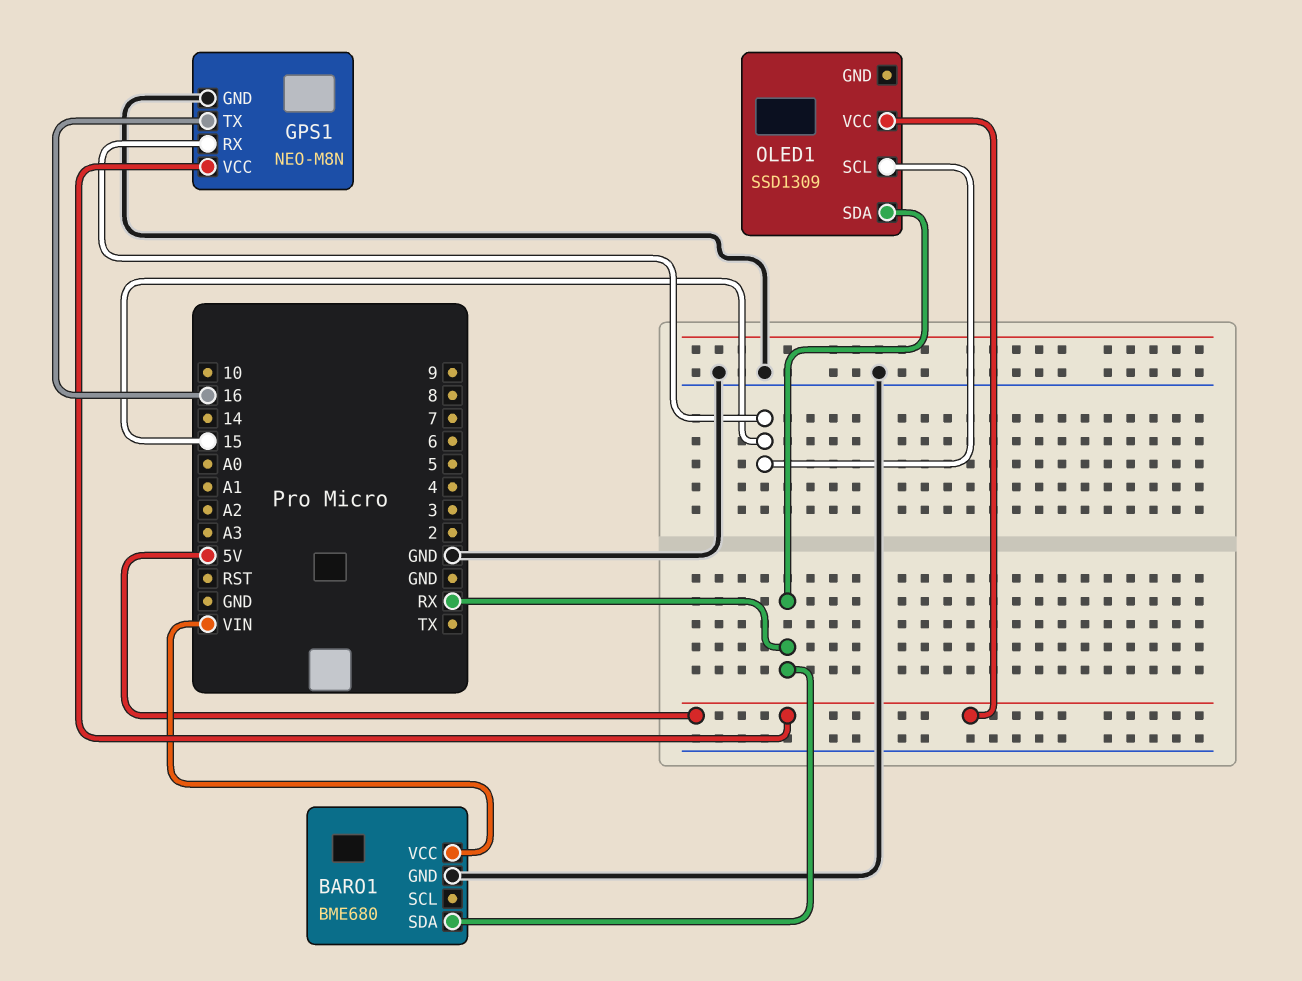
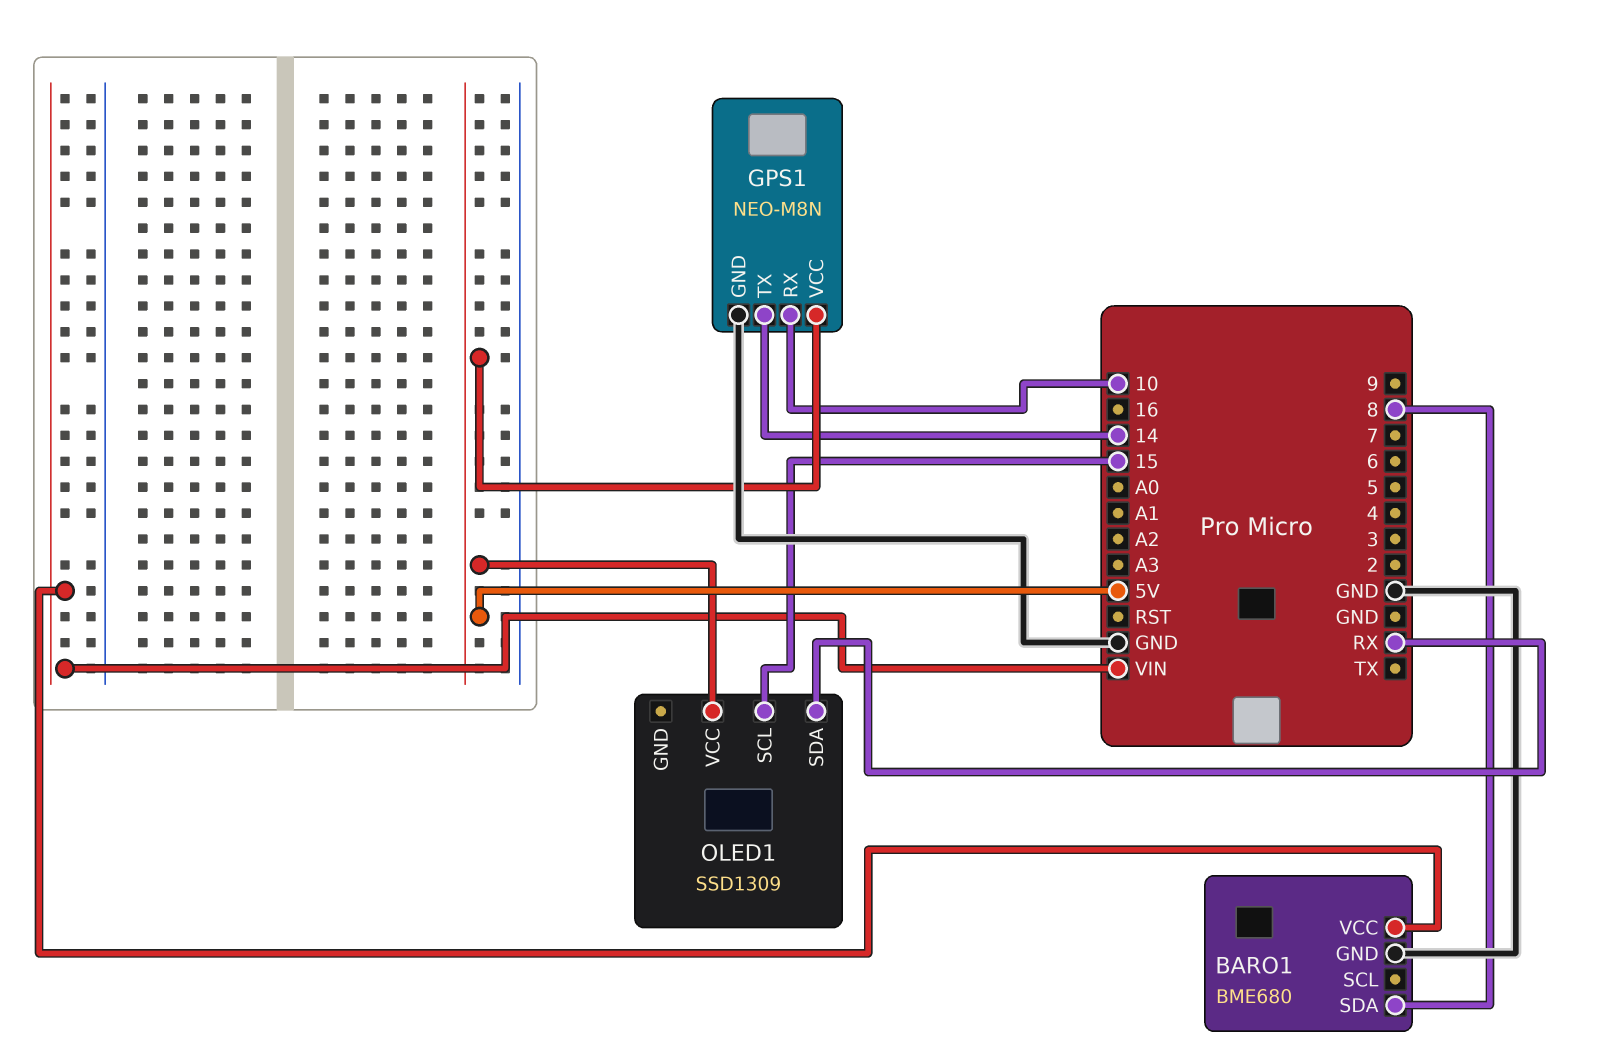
BARO1 pin SDA: RX -> 8
GPS1 pin RX: 15 -> 10
GPS1 pin TX: 16 -> 14

